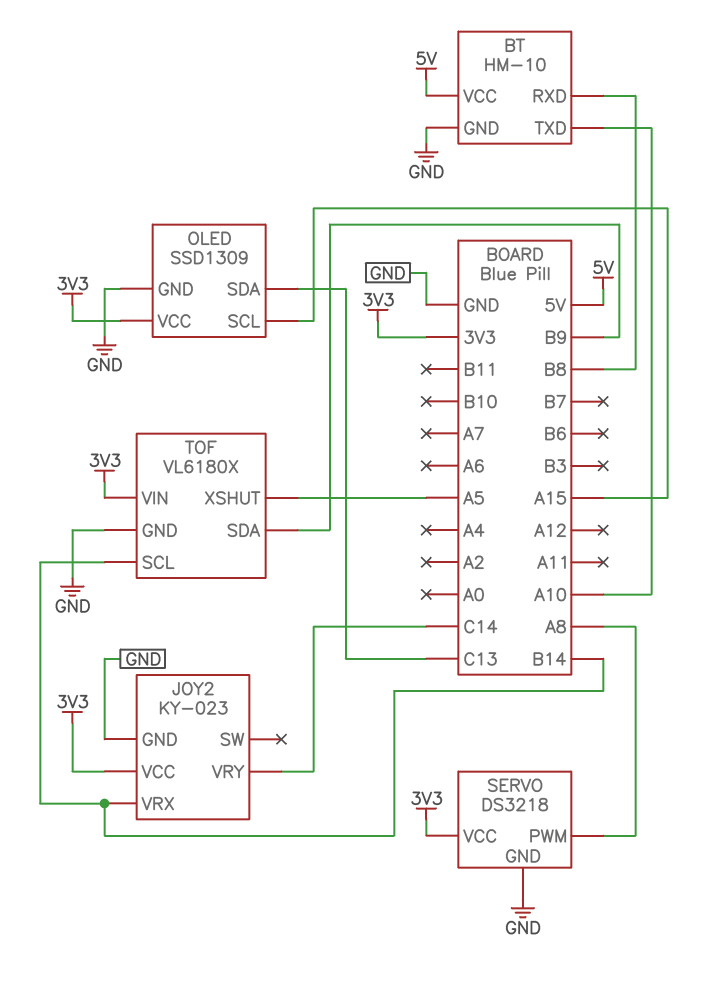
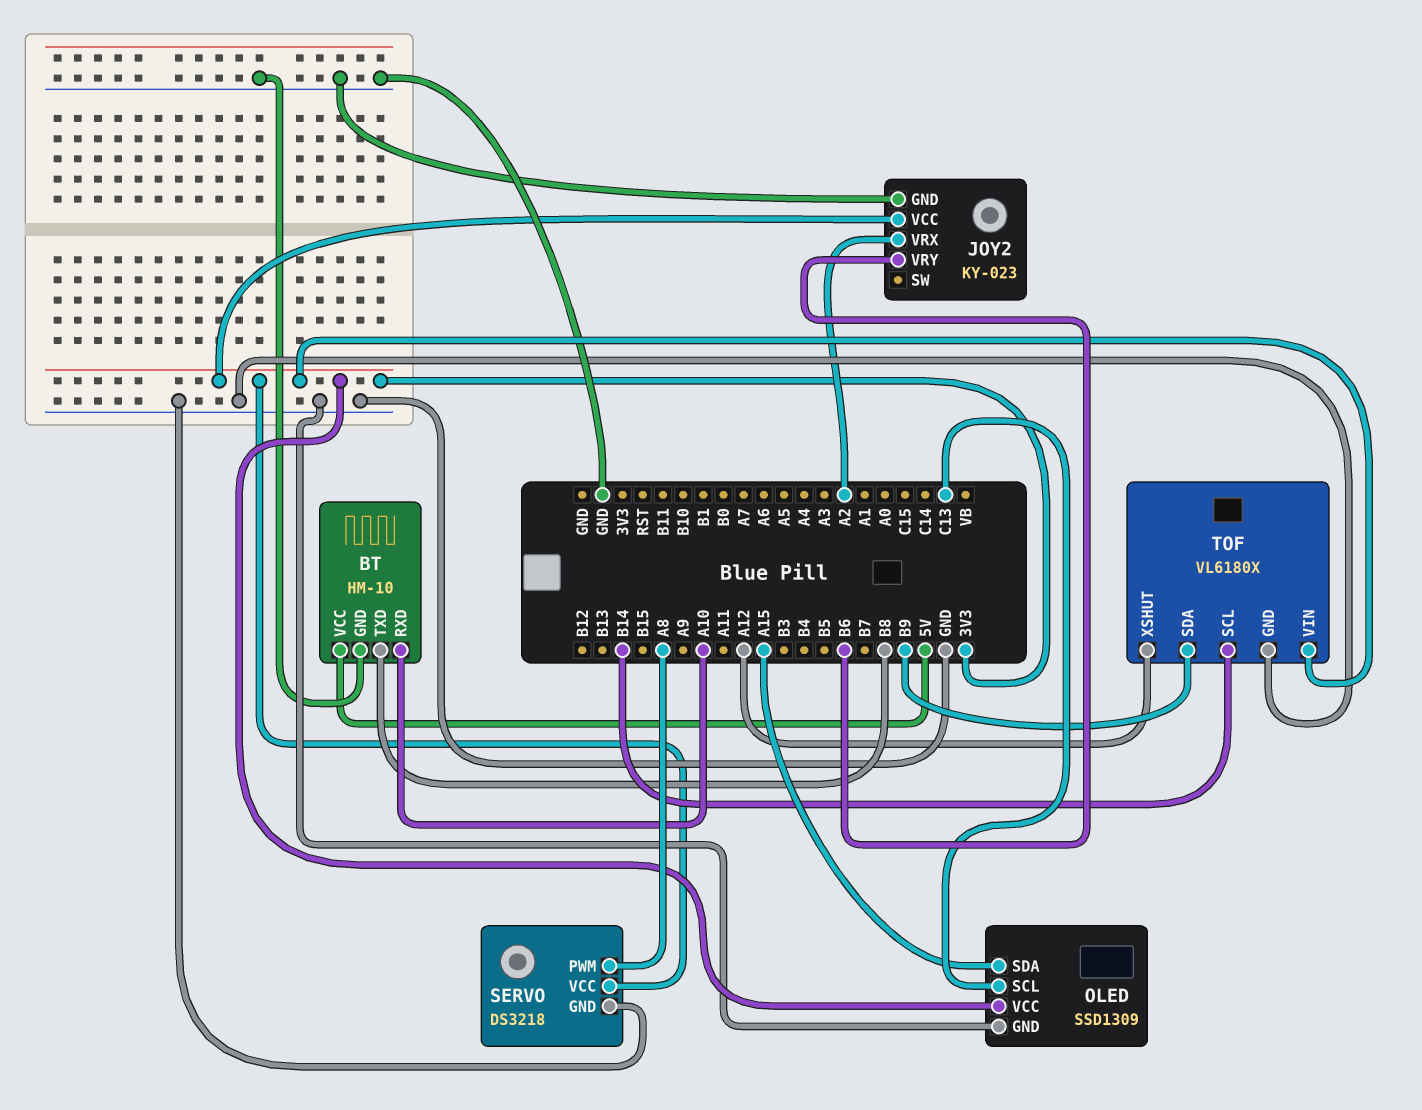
BT pin RXD: B8 -> A10
BT pin TXD: A10 -> B8
JOY2 pin VRX: B14 -> A2
JOY2 pin VRY: C14 -> B6
OLED pin SCL: A15 -> C13
OLED pin SDA: C13 -> A15
TOF pin XSHUT: A5 -> A12

